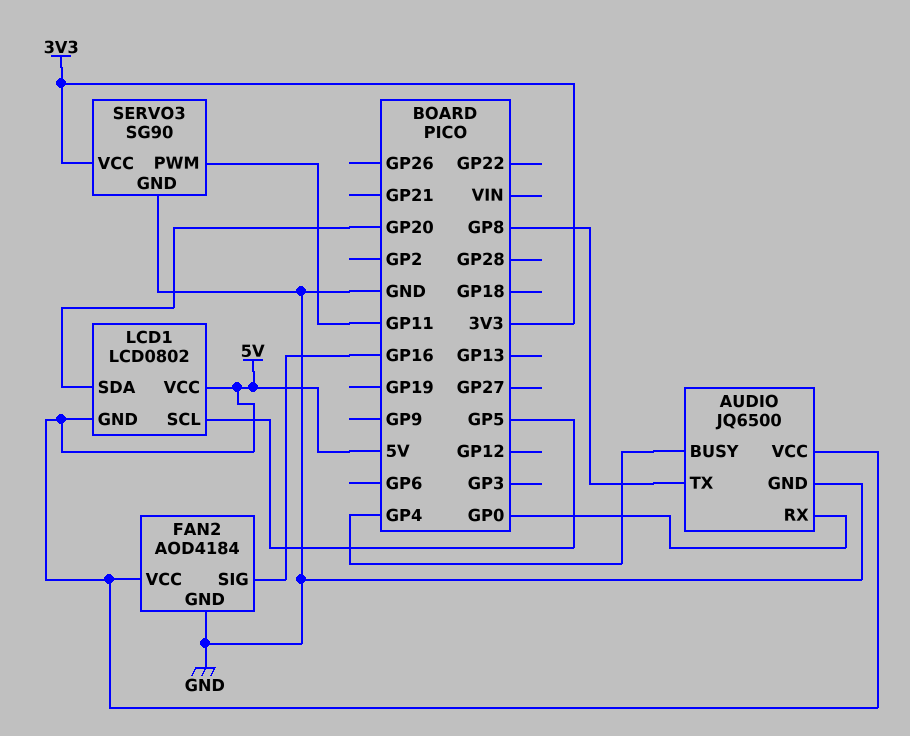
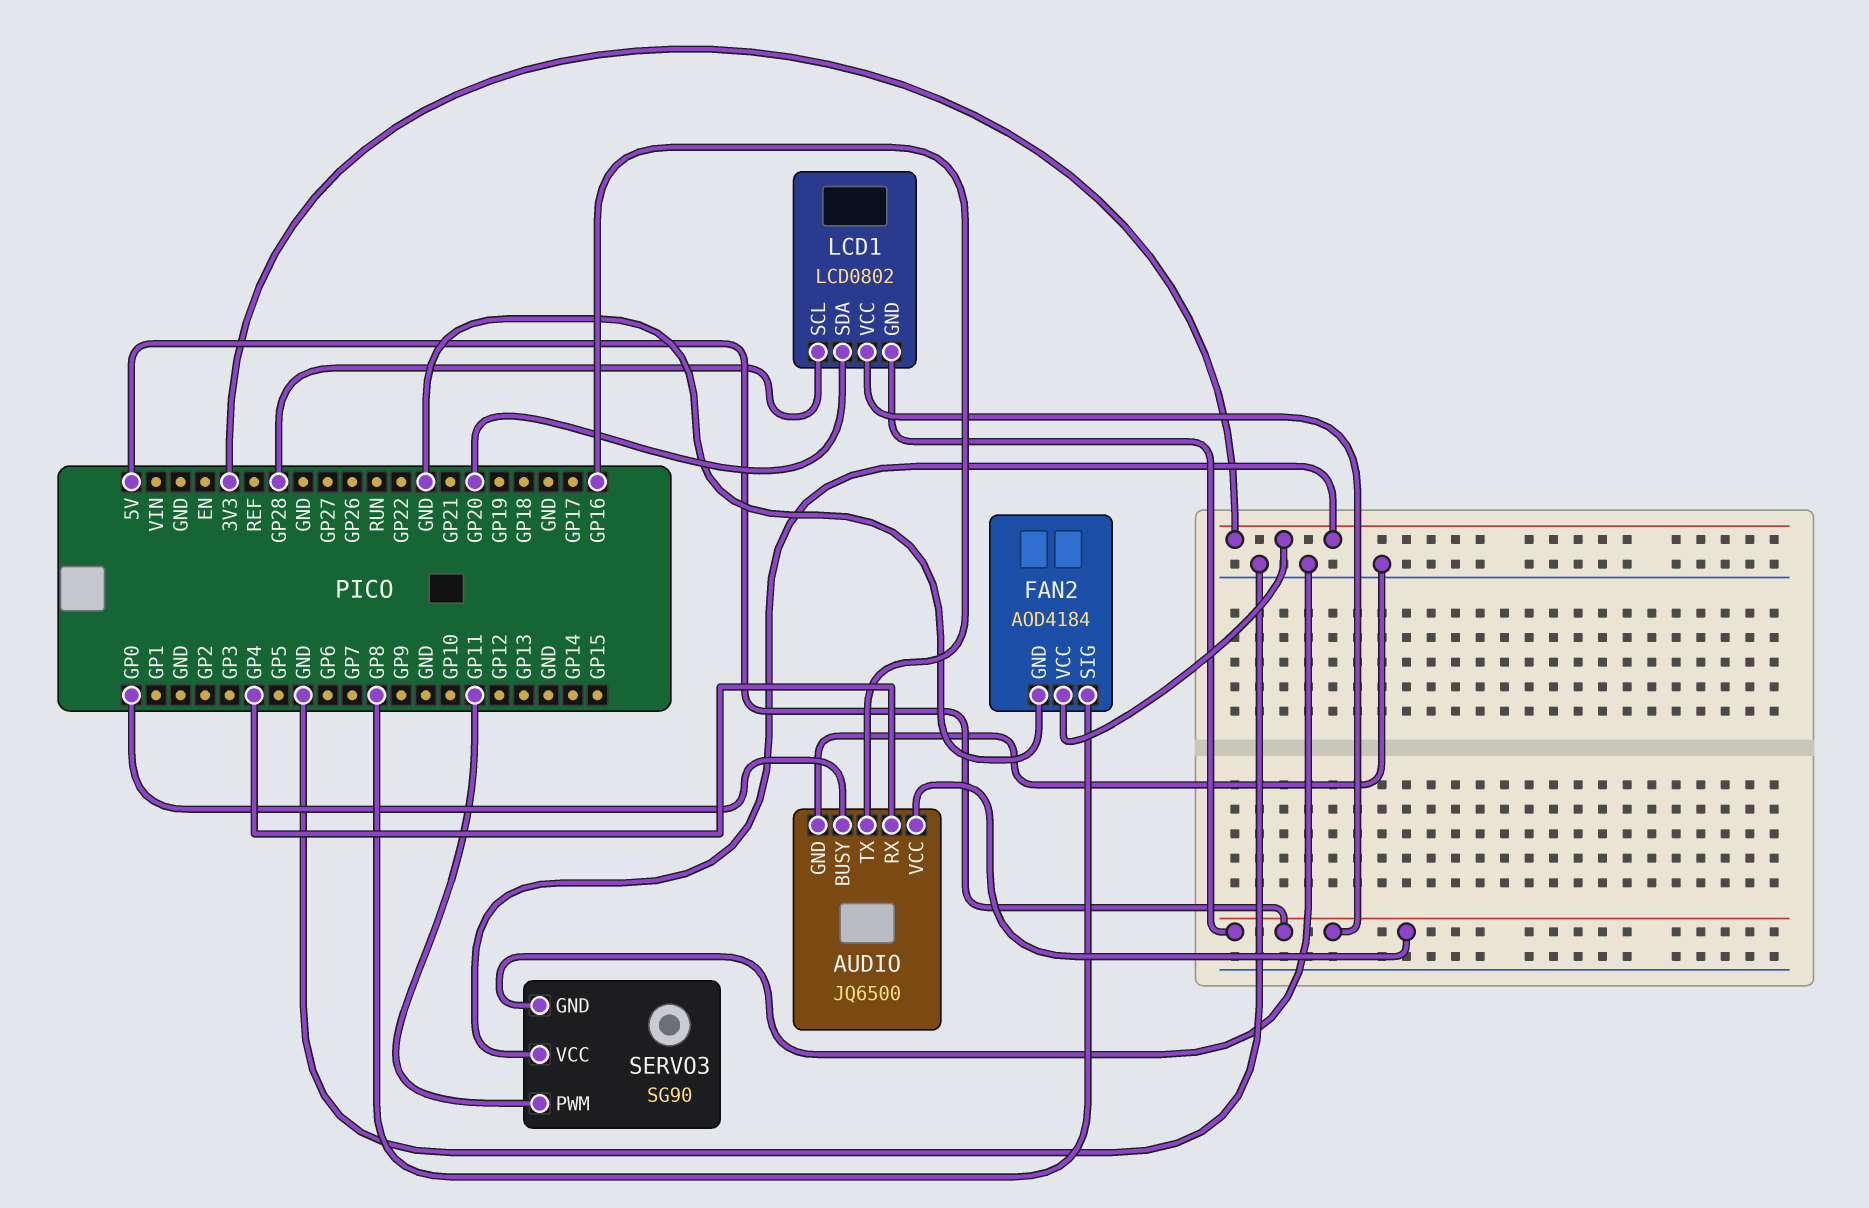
AUDIO pin BUSY: GP4 -> GP0
AUDIO pin RX: GP0 -> GP4
AUDIO pin TX: GP8 -> GP16
FAN2 pin SIG: GP16 -> GP8
FAN2 pin VCC: 5V -> 3V3
LCD1 pin SCL: GP5 -> GP28

